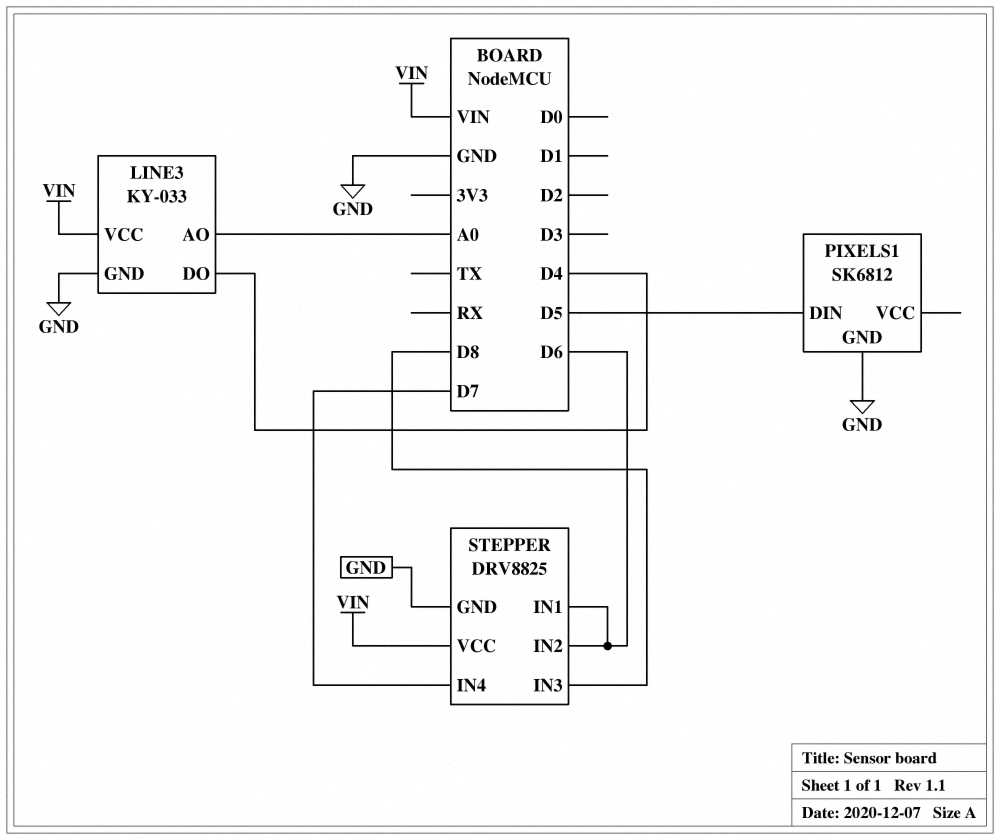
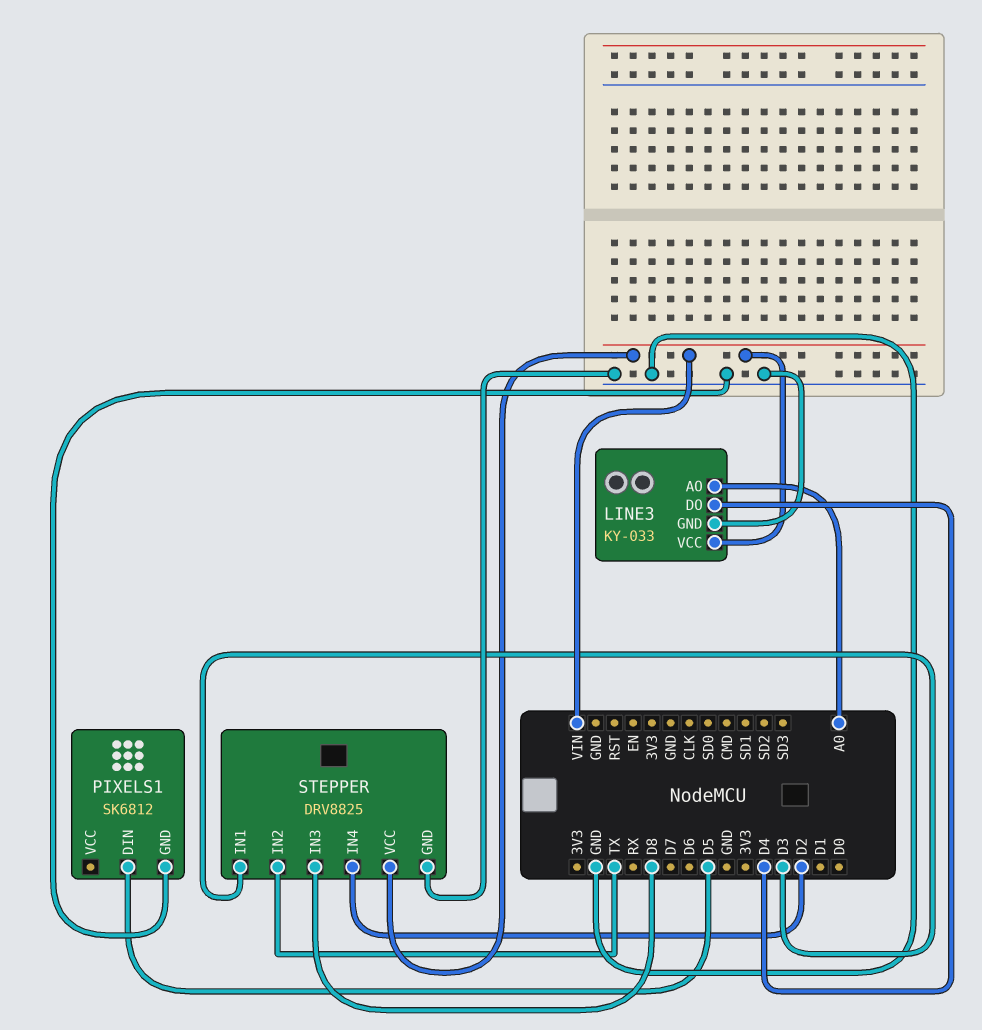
STEPPER pin IN1: D6 -> D3
STEPPER pin IN2: D6 -> TX
STEPPER pin IN4: D7 -> D2

